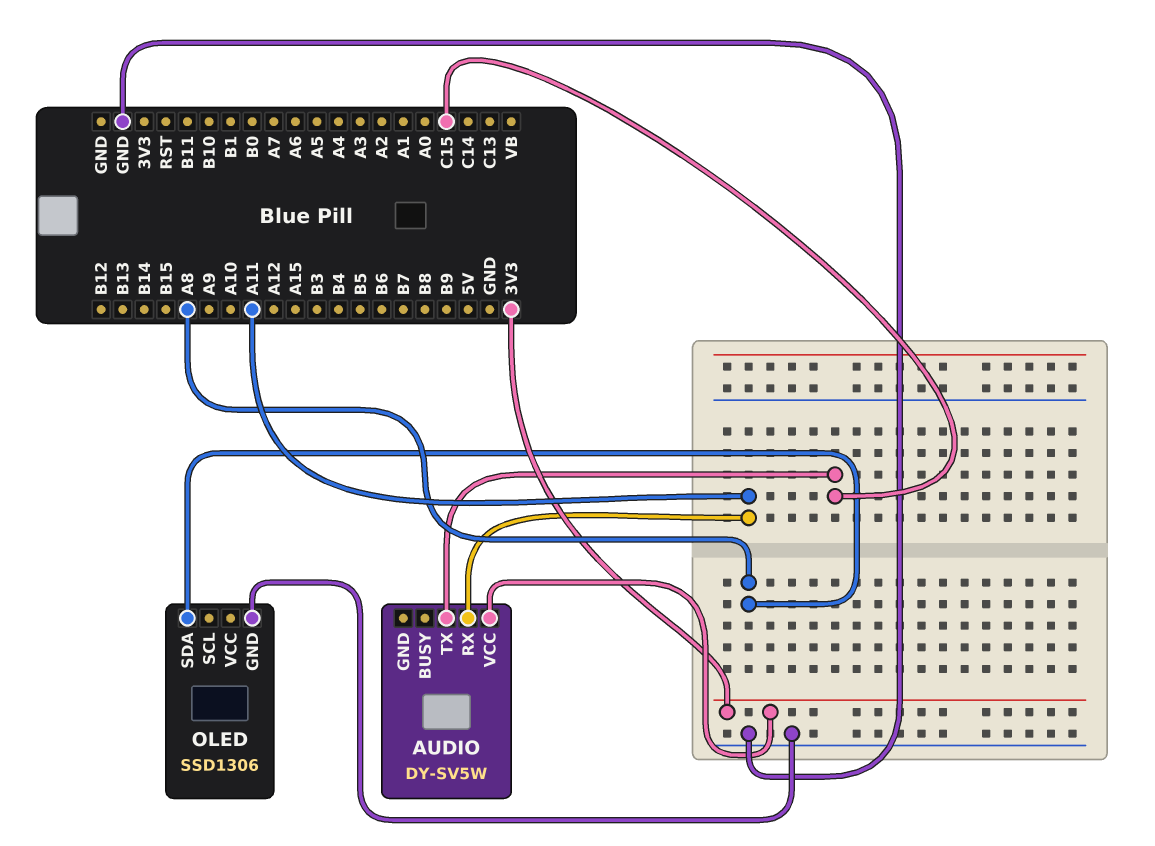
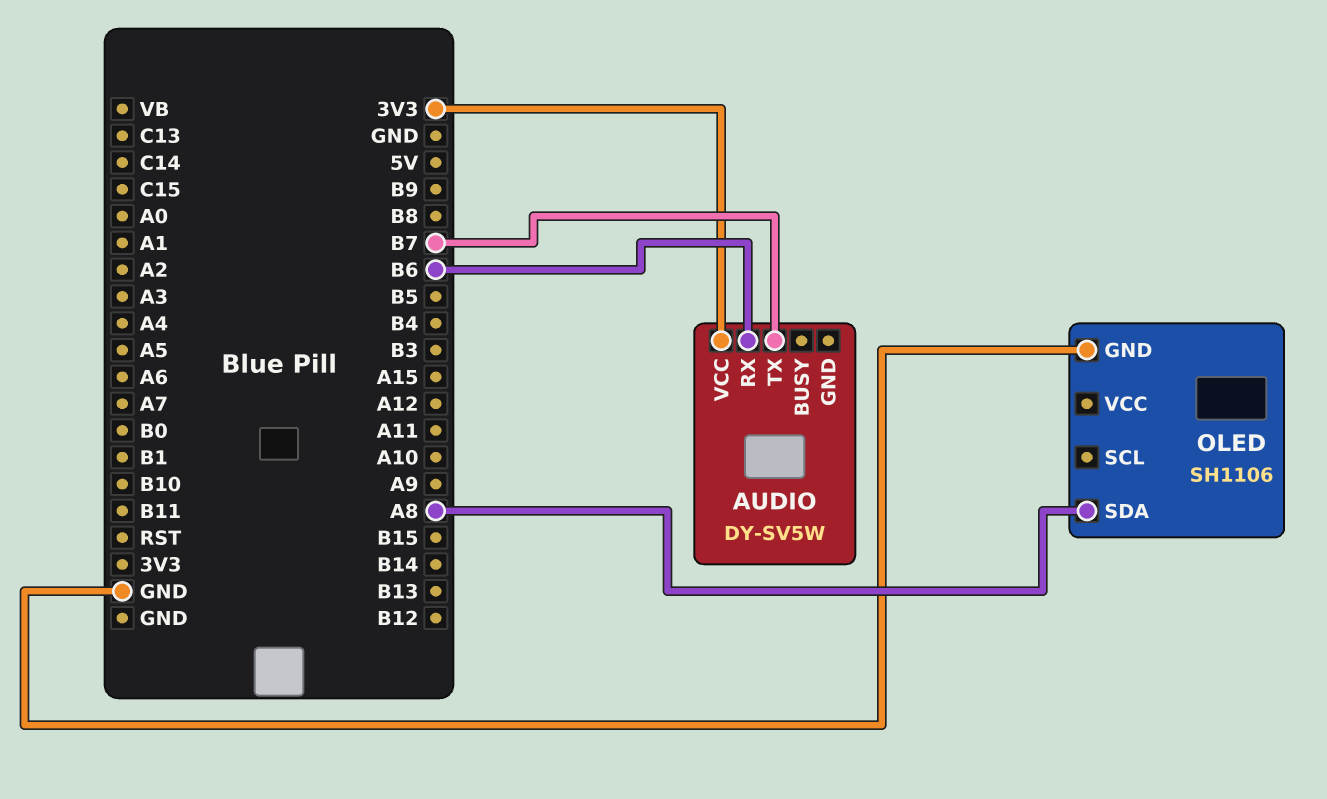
AUDIO pin RX: A11 -> B6
AUDIO pin TX: C15 -> B7
OLED: SSD1306 -> SH1106

